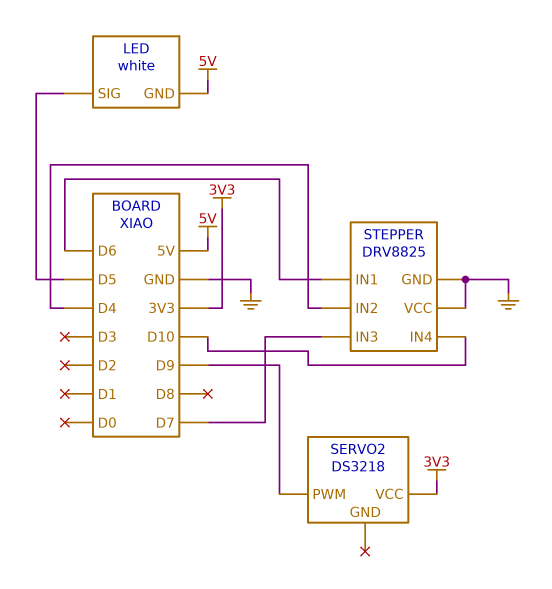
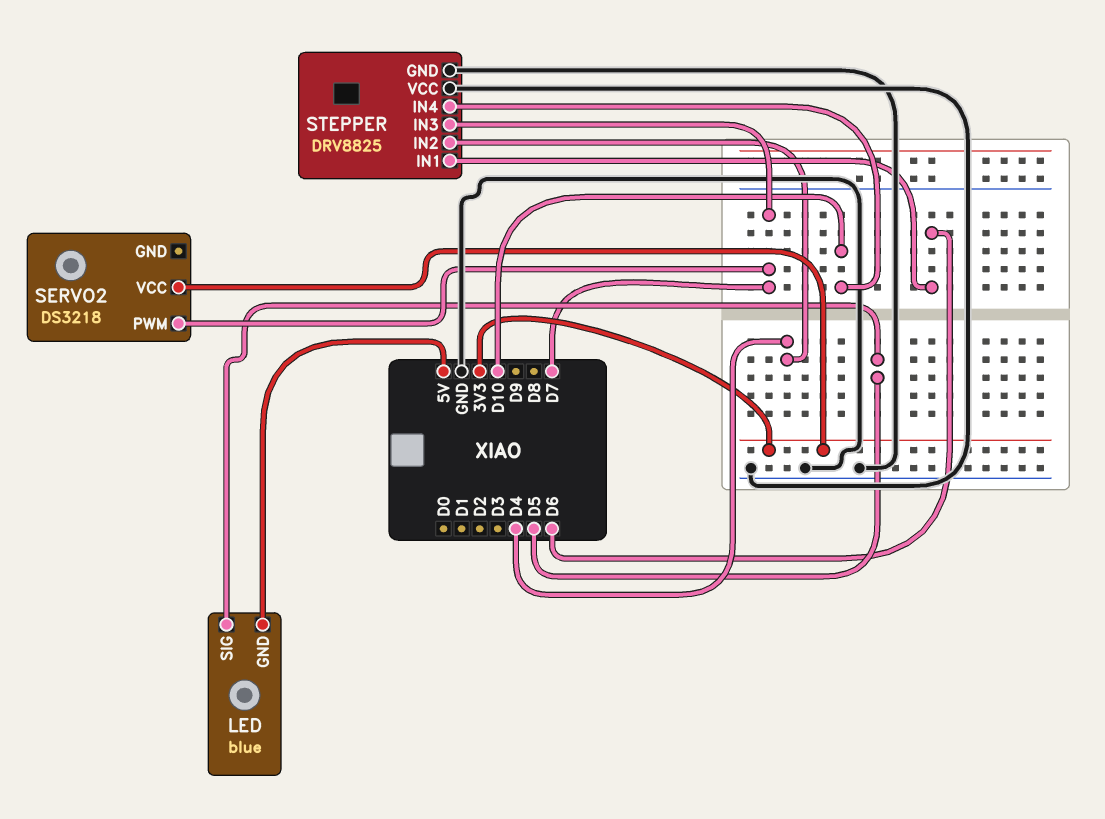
LED: white -> blue
SERVO2 pin PWM: D9 -> D7

